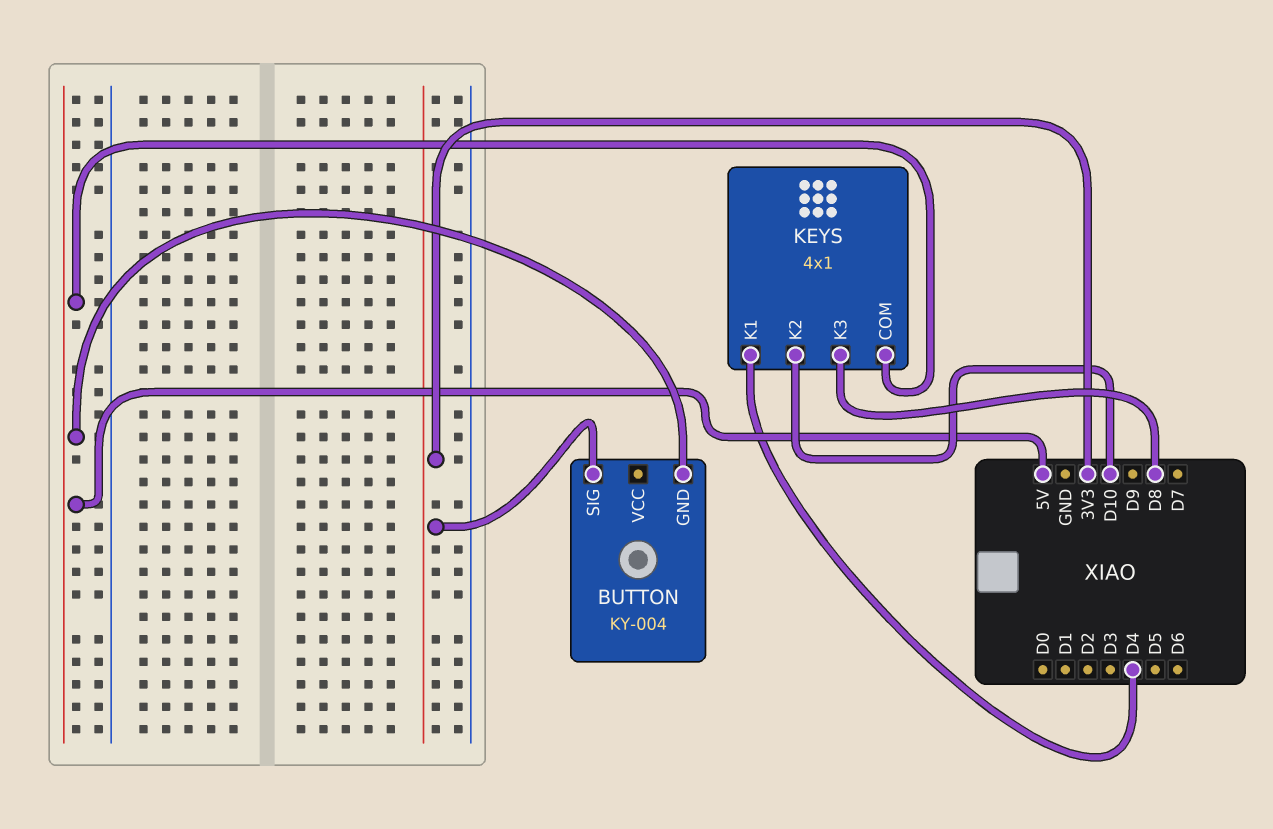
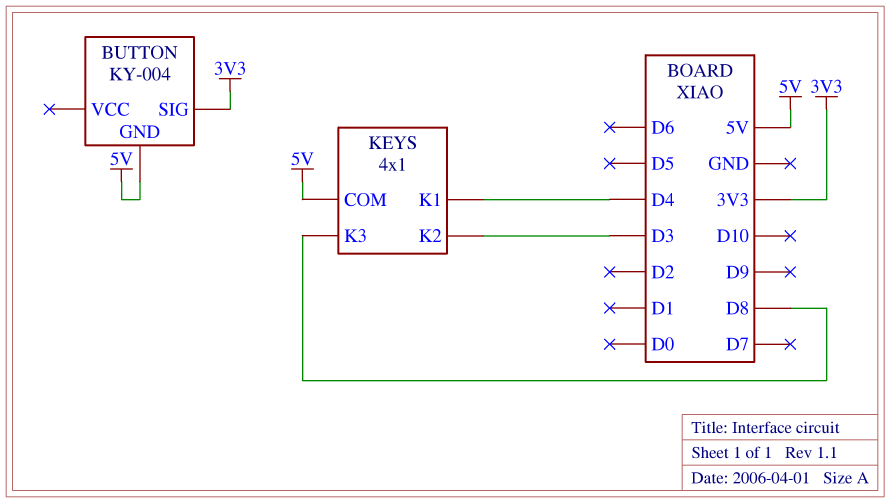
KEYS pin K2: D10 -> D3

